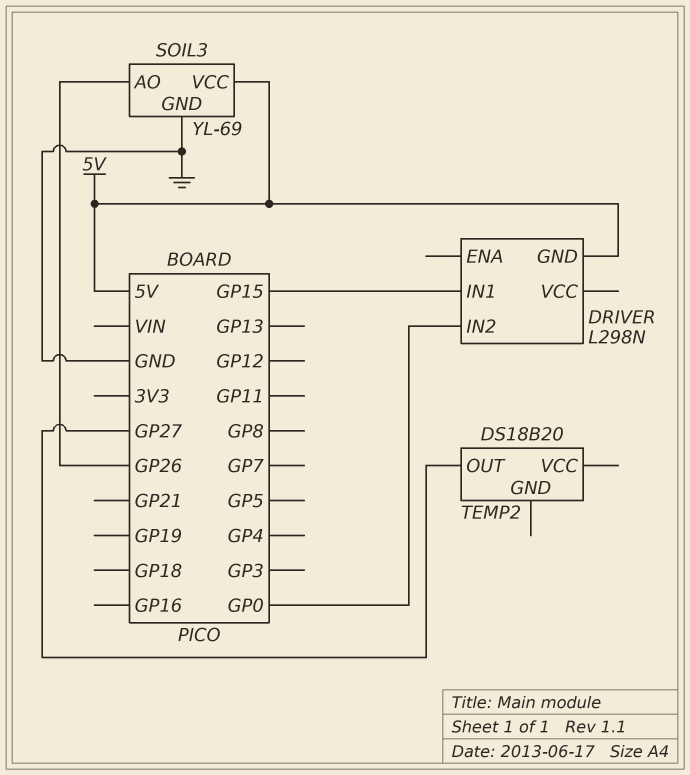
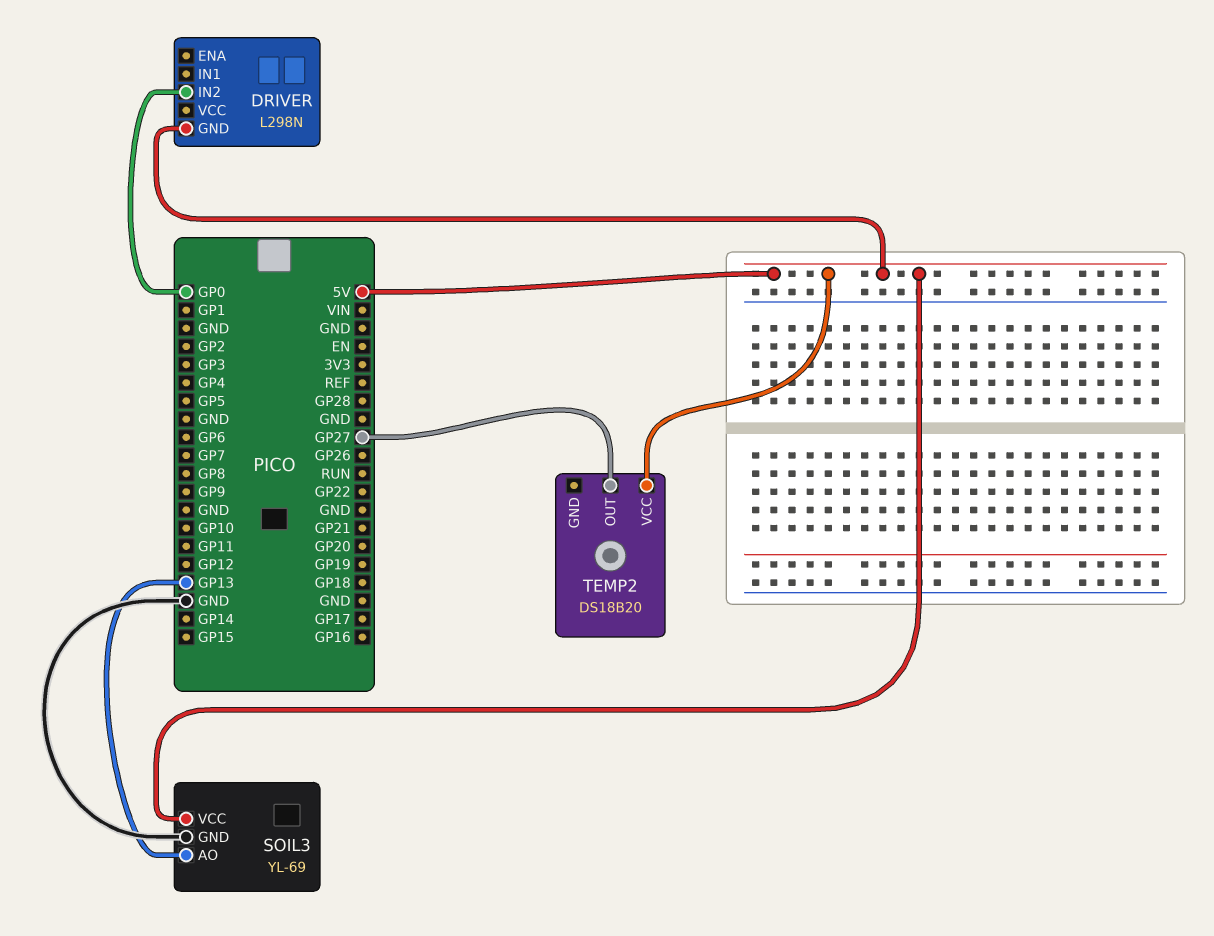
DRIVER pin IN1: GP15 -> none
SOIL3 pin AO: GP26 -> GP13
TEMP2 pin VCC: none -> 5V

